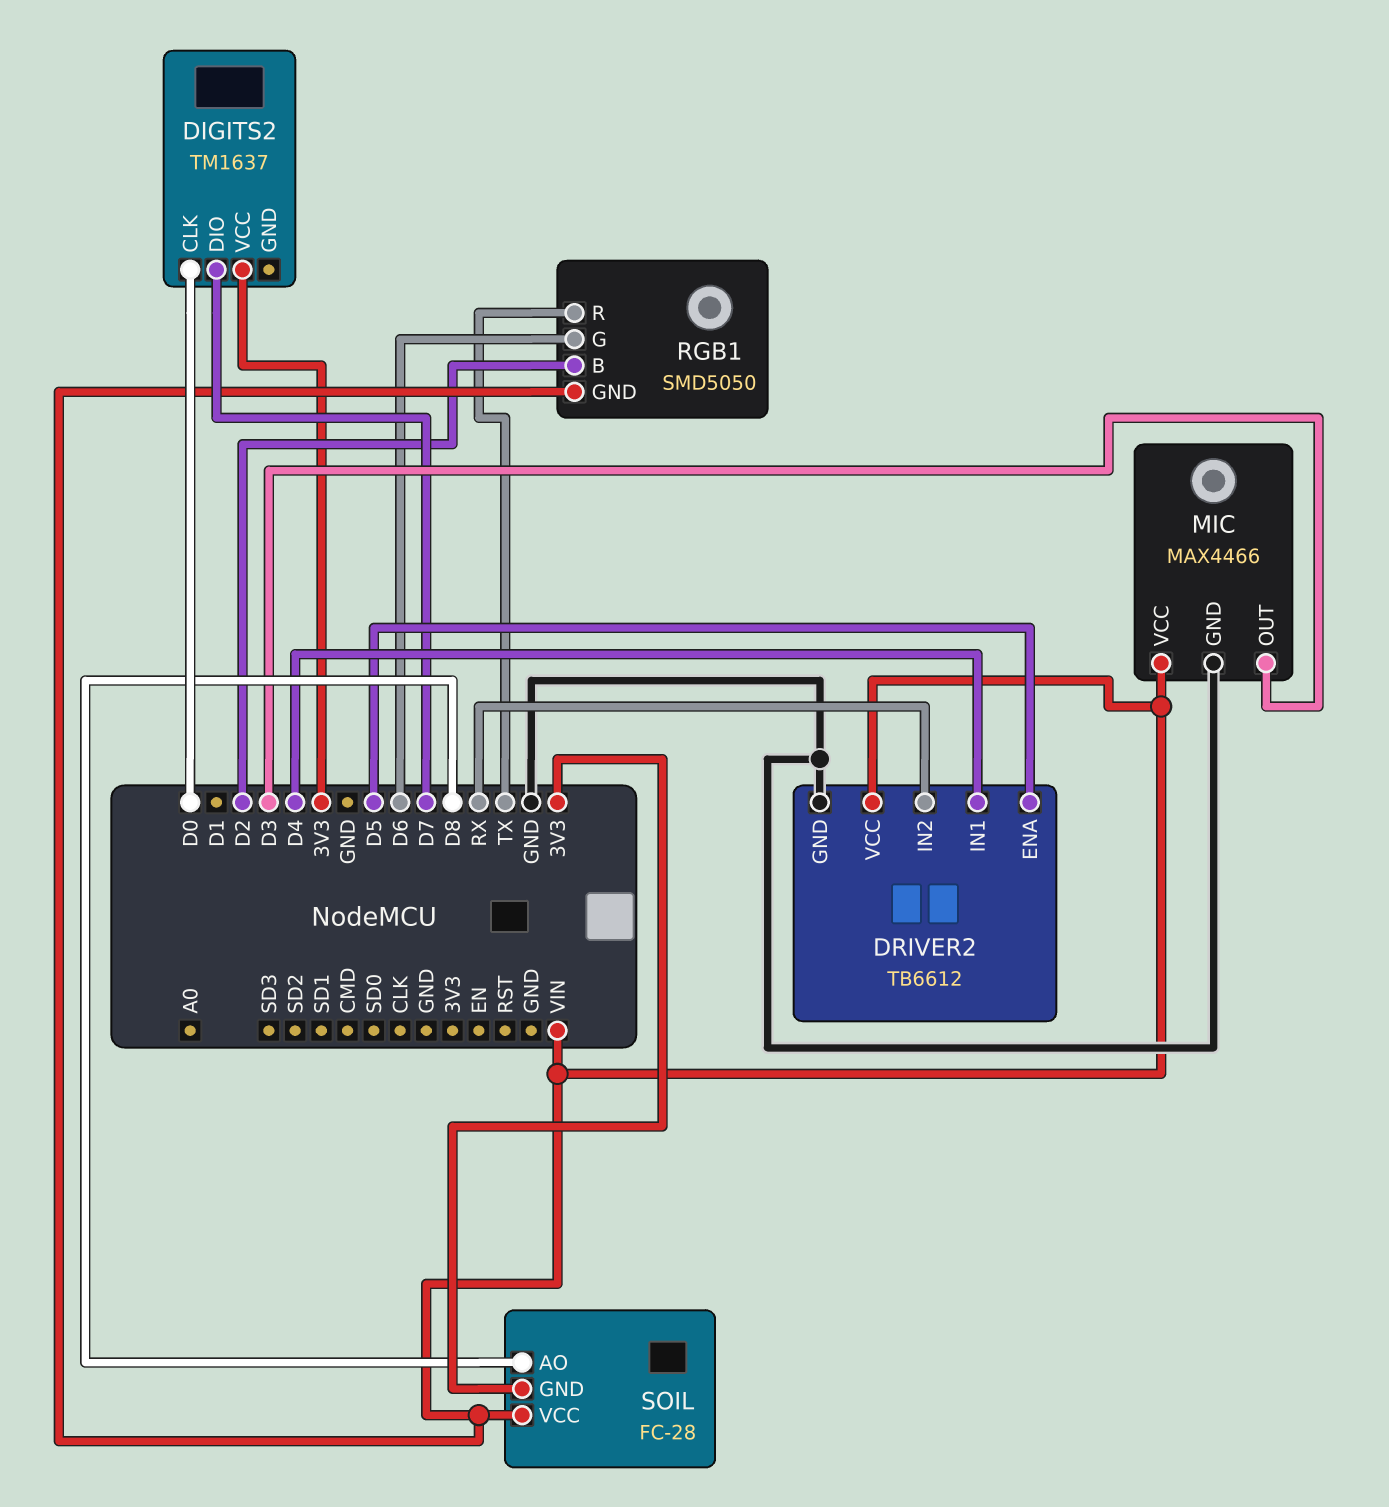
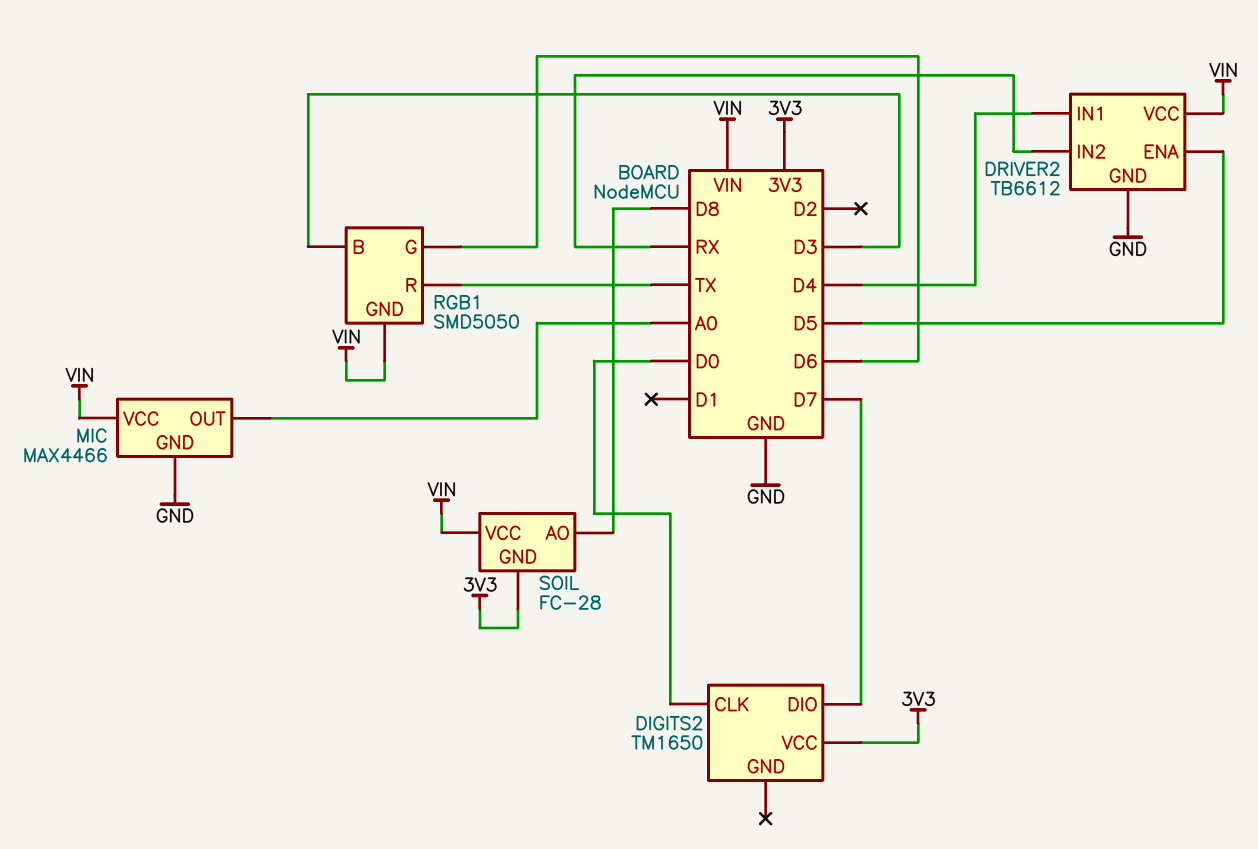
DIGITS2: TM1637 -> TM1650
MIC pin OUT: D3 -> A0
RGB1 pin B: D2 -> D3

